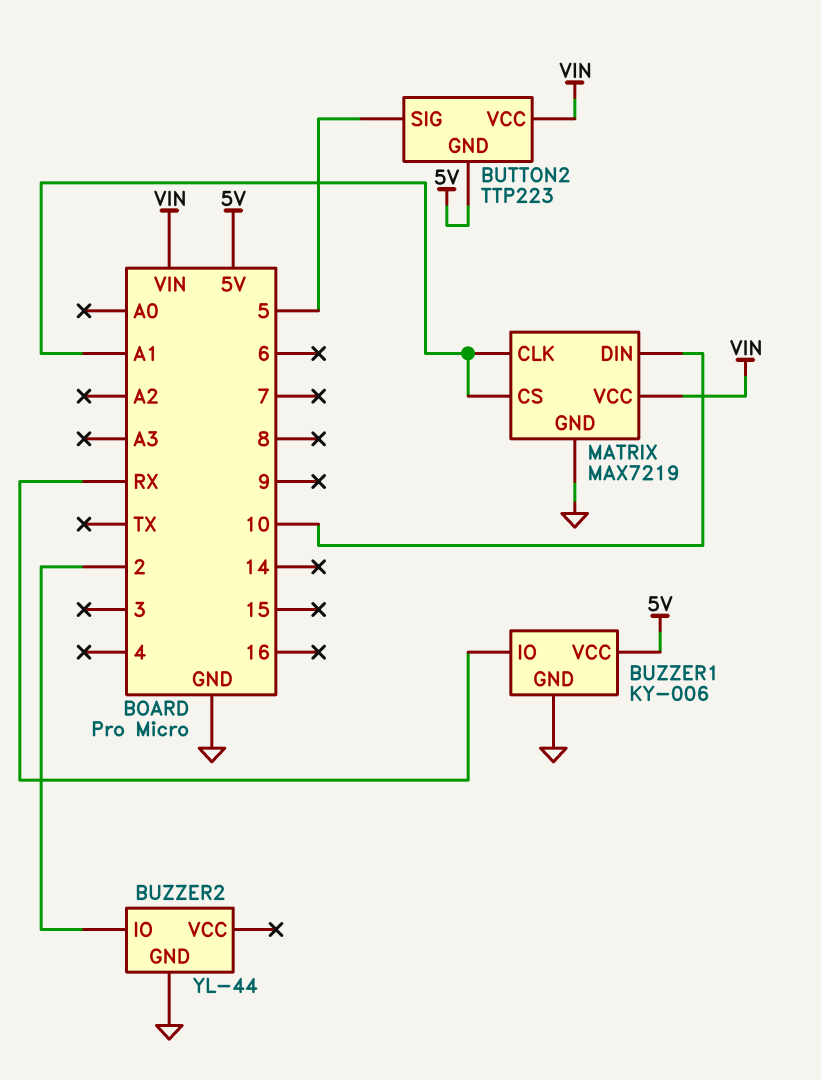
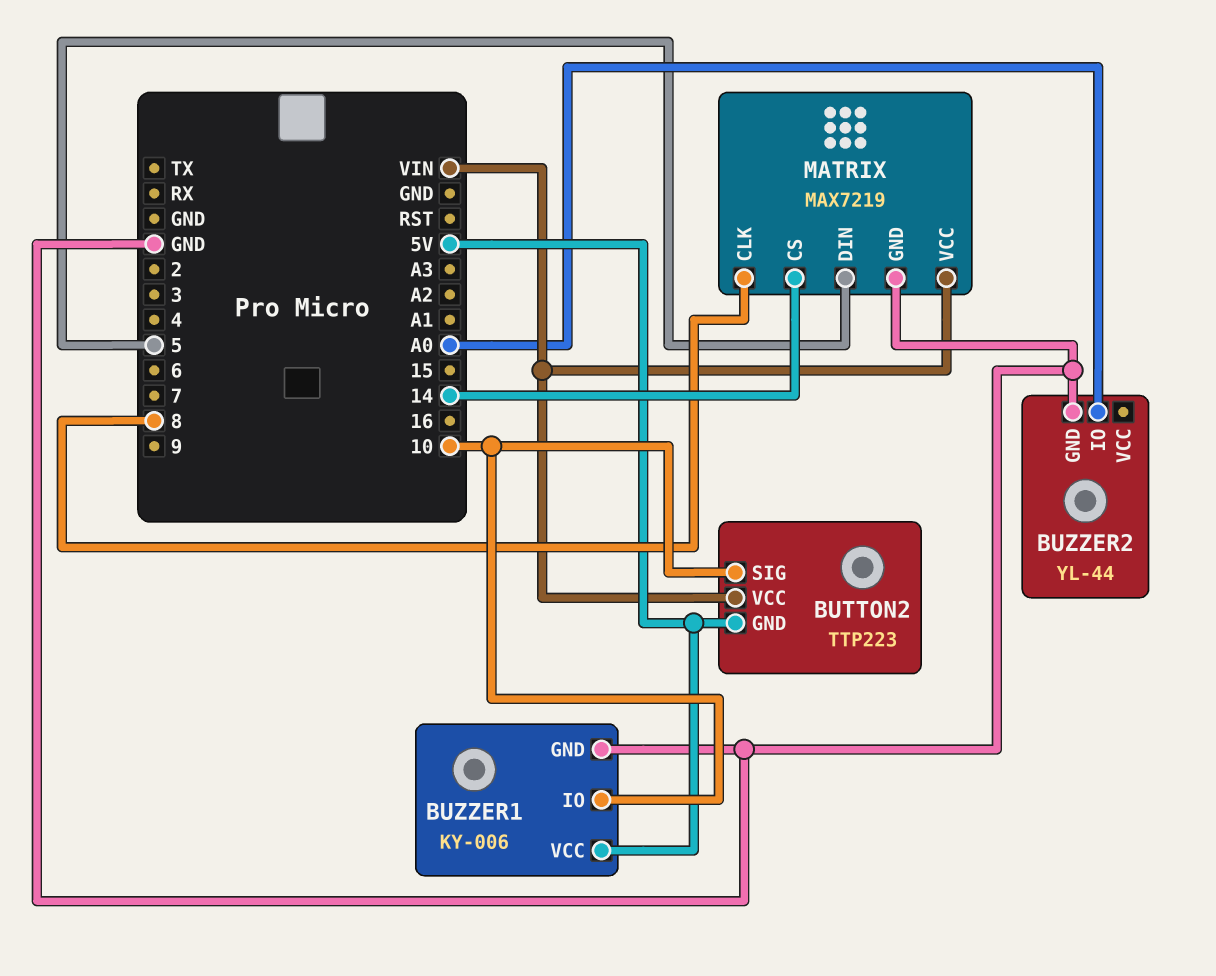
BUTTON2 pin SIG: 5 -> 10
BUZZER1 pin IO: RX -> 10
BUZZER2 pin IO: 2 -> A0
MATRIX pin CLK: A1 -> 8
MATRIX pin CS: A1 -> 14
MATRIX pin DIN: 10 -> 5

